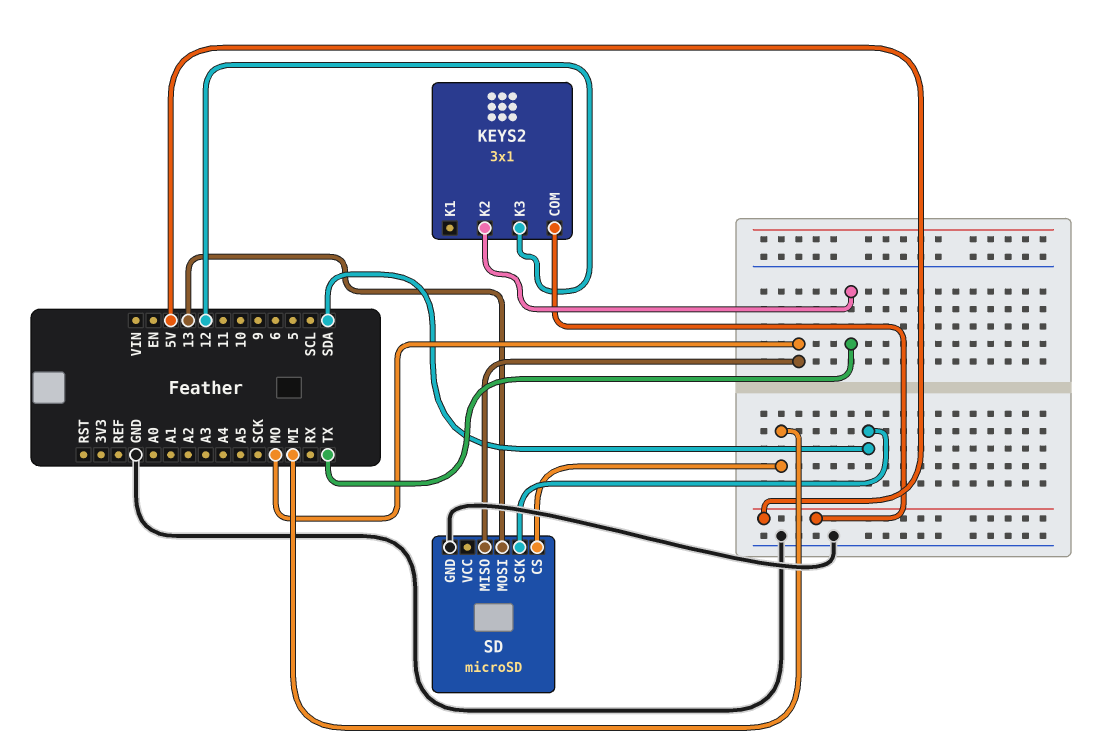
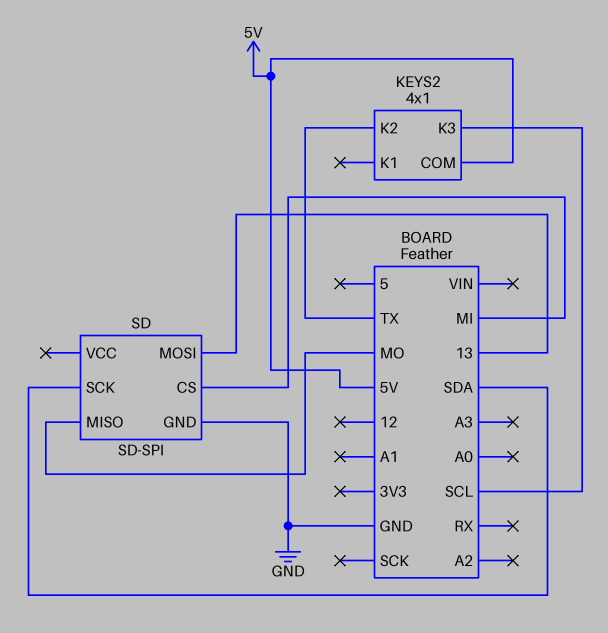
KEYS2: 3x1 -> 4x1
KEYS2 pin K3: 12 -> SCL
SD: microSD -> SD-SPI

